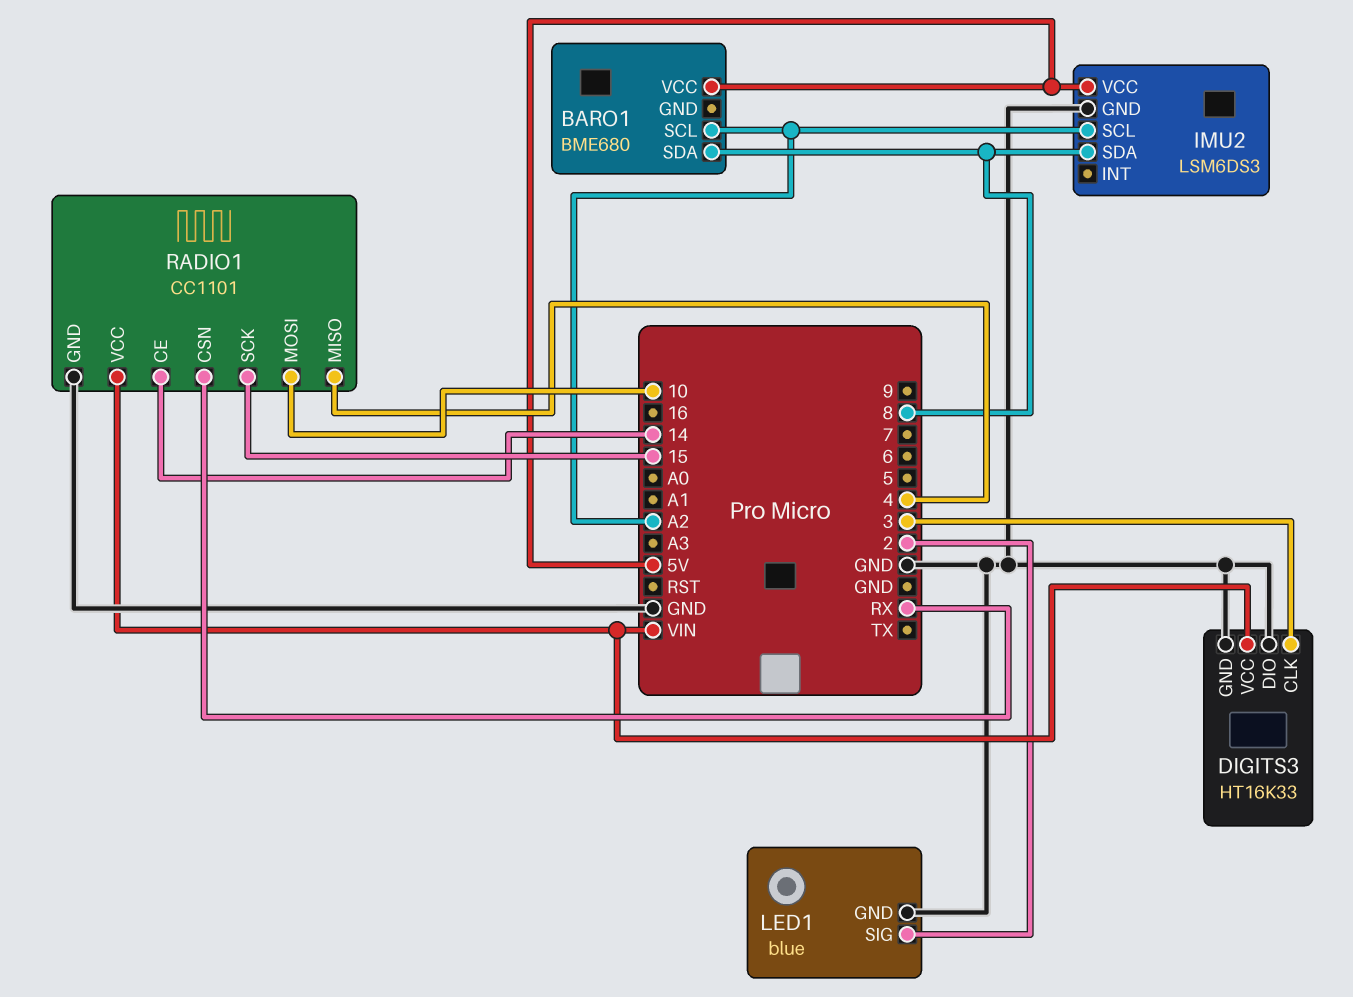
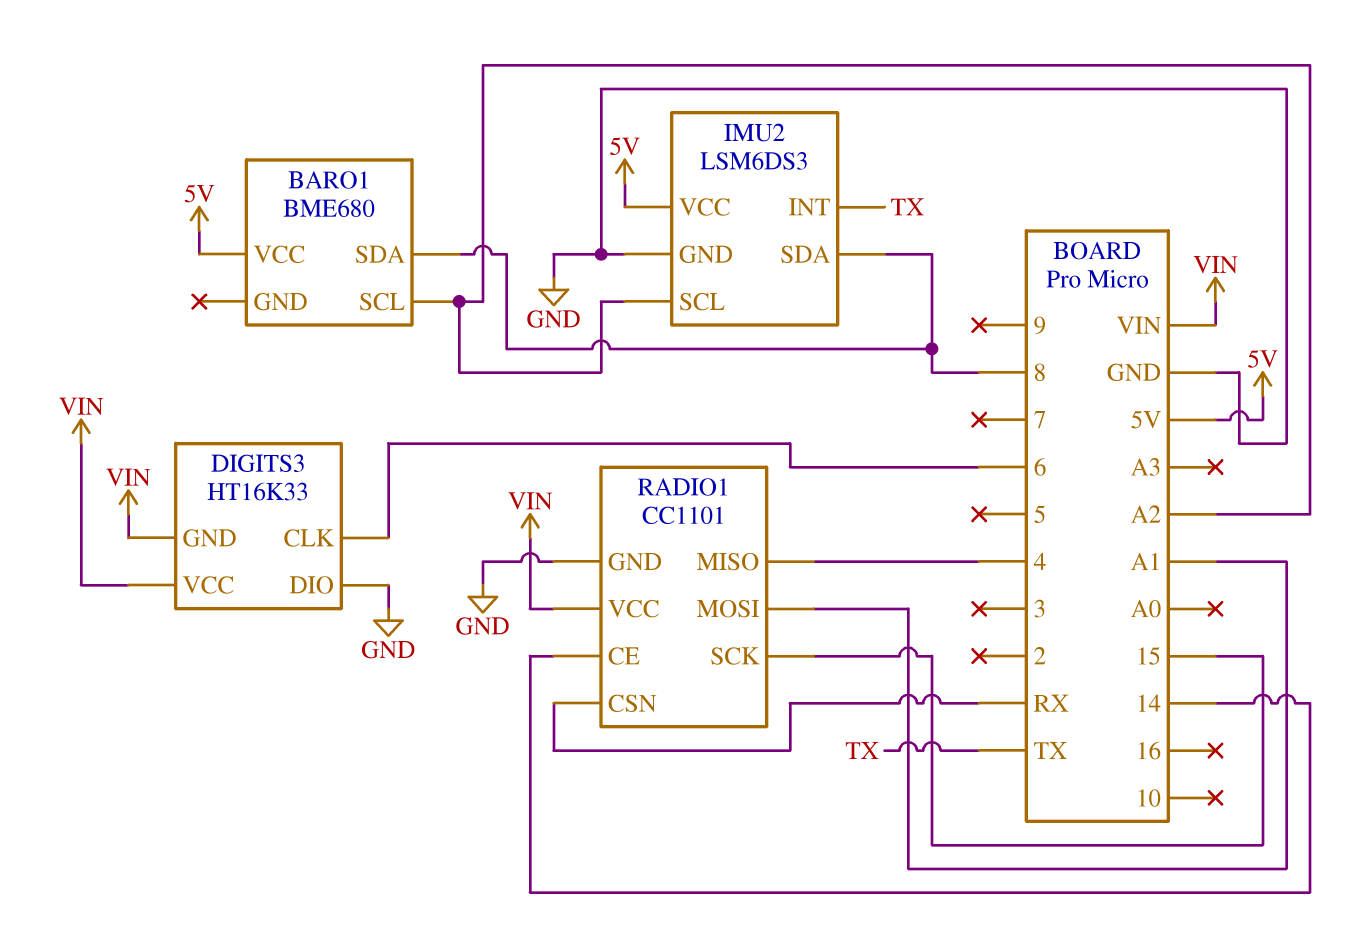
DIGITS3 pin CLK: 3 -> 6
DIGITS3 pin GND: GND -> VIN
IMU2 pin INT: none -> TX
LED1: blue -> none
LED1 pin GND: GND -> none
LED1 pin SIG: 2 -> none
RADIO1 pin MOSI: 10 -> A1

